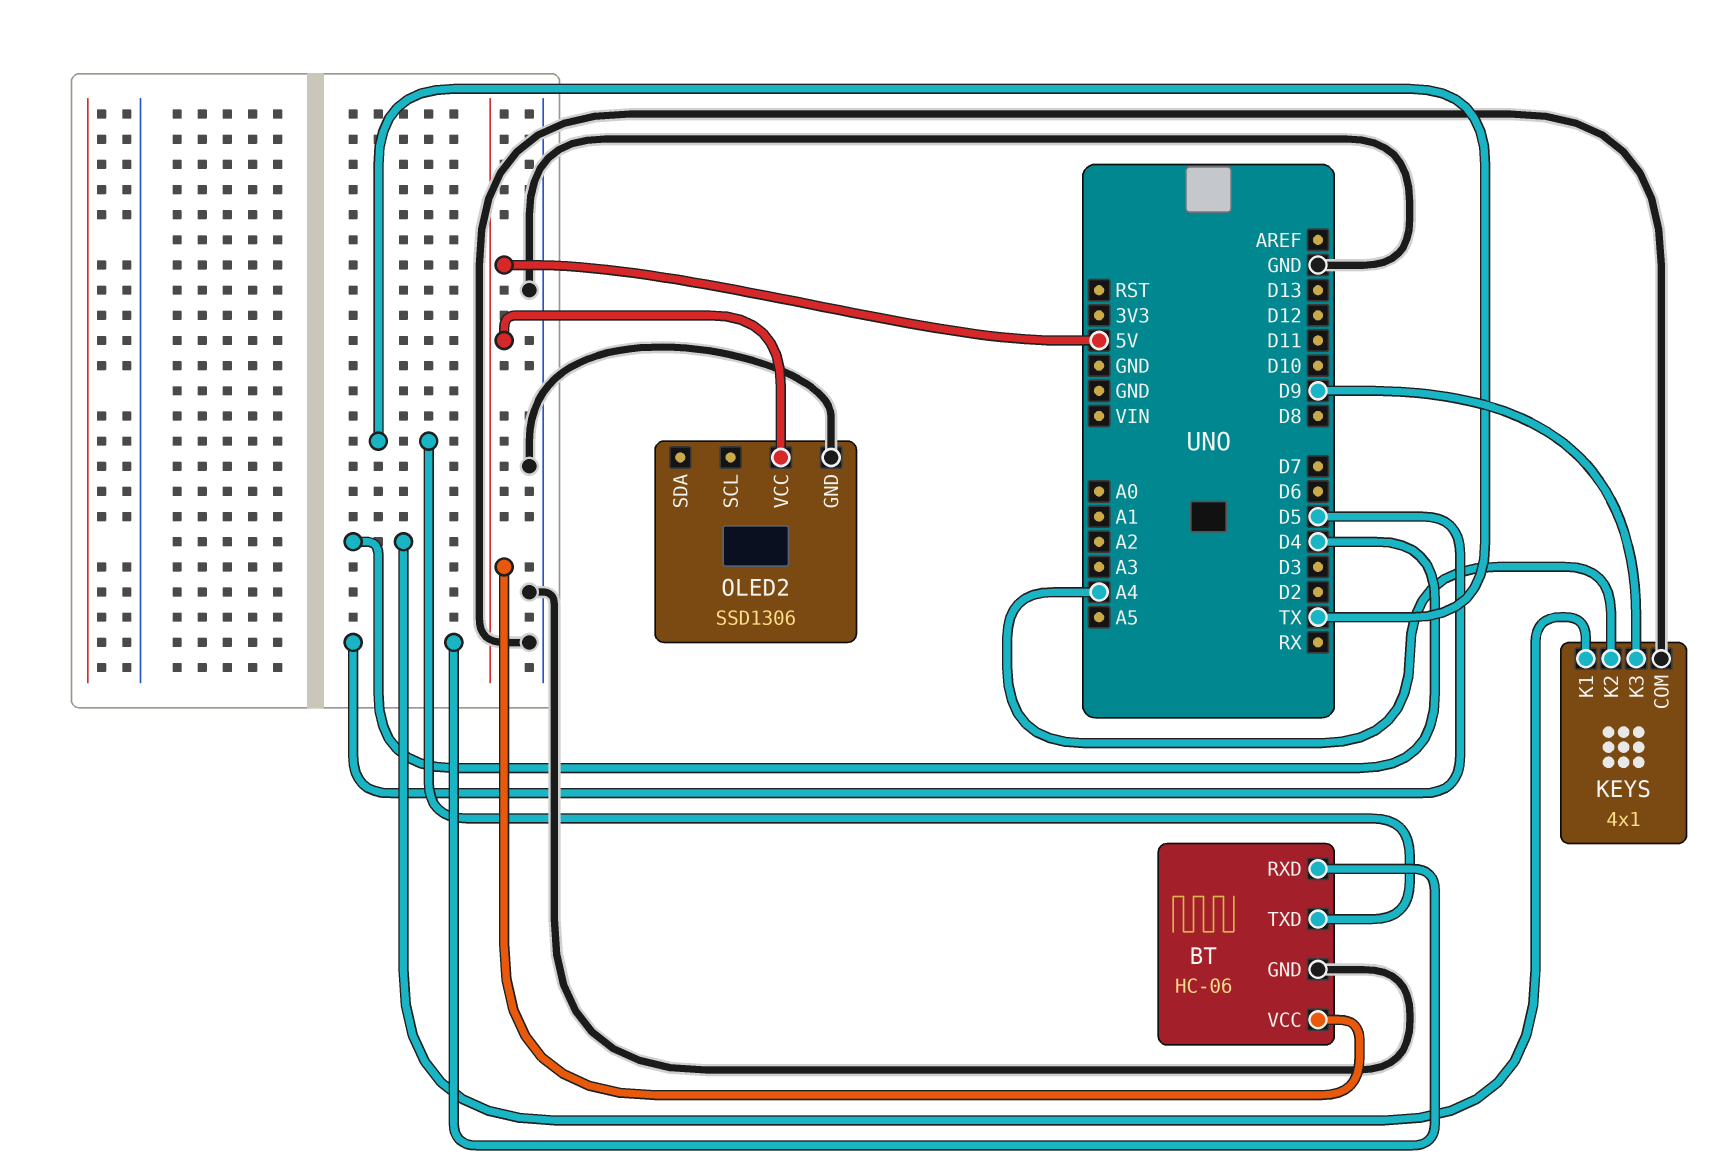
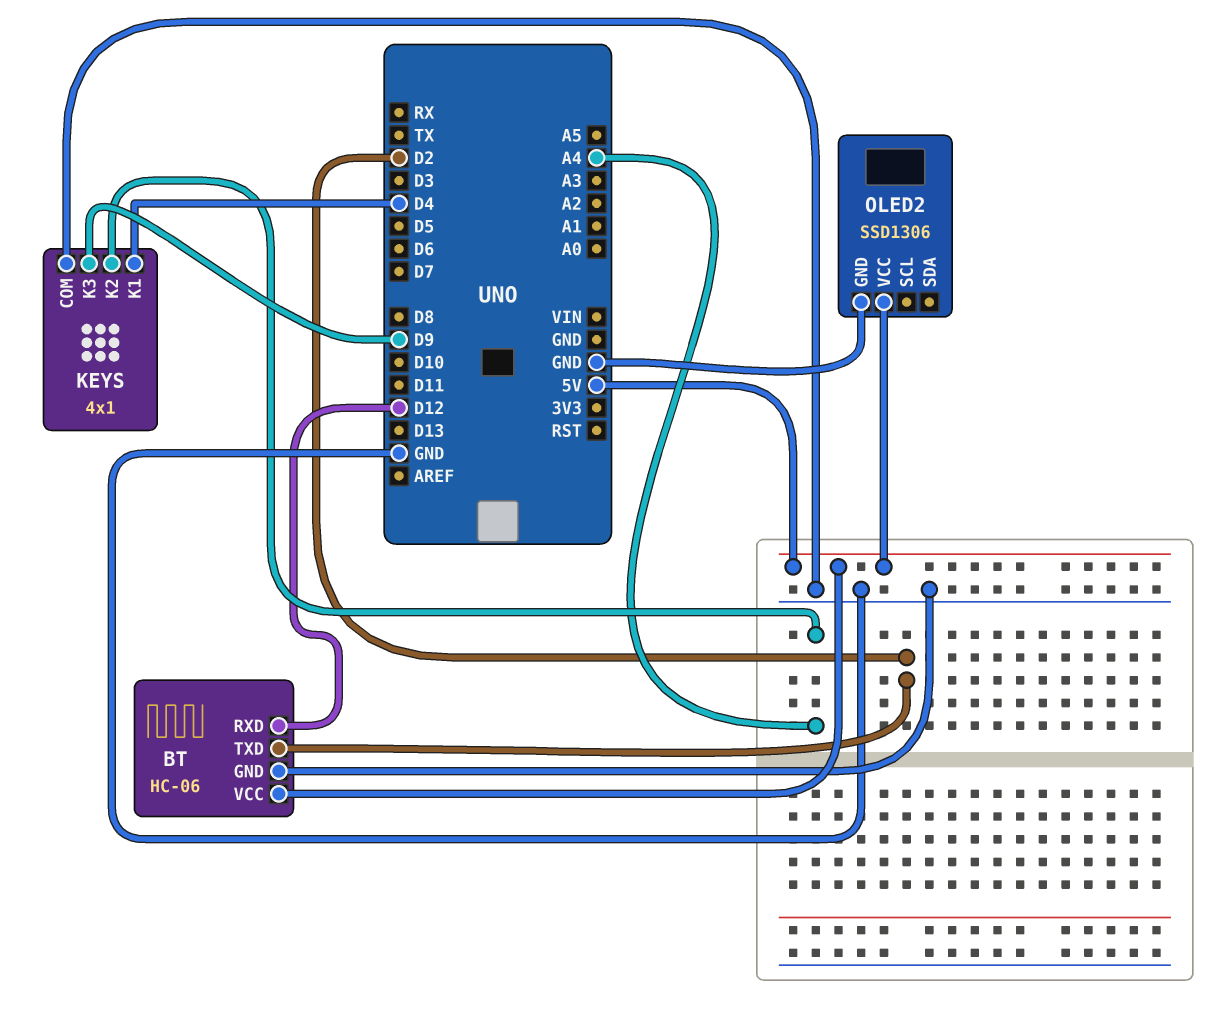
BT pin RXD: D5 -> D12
BT pin TXD: TX -> D2

